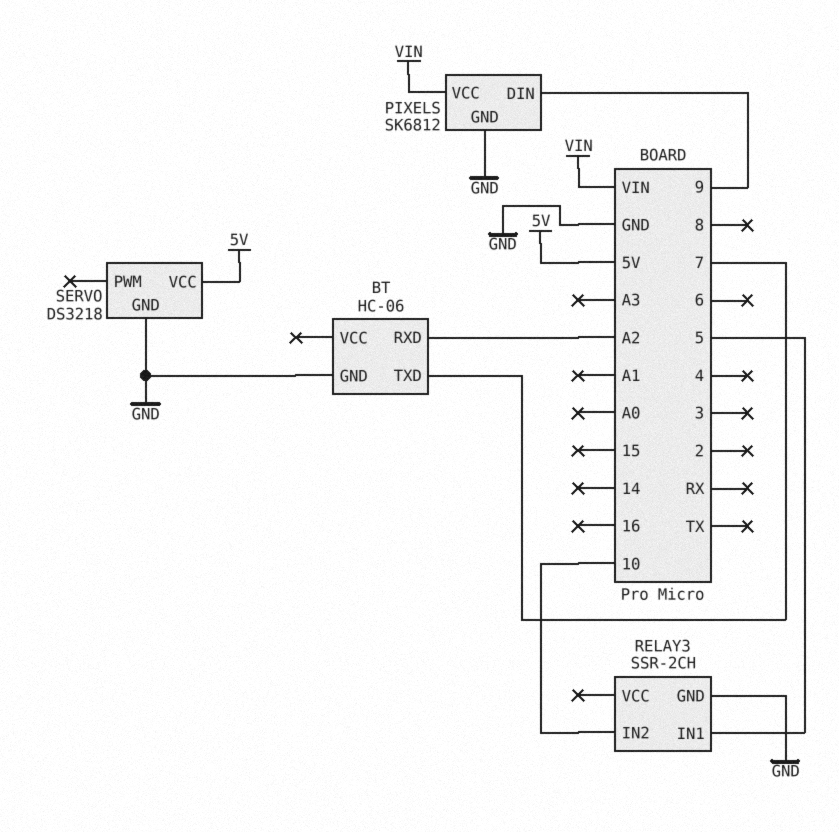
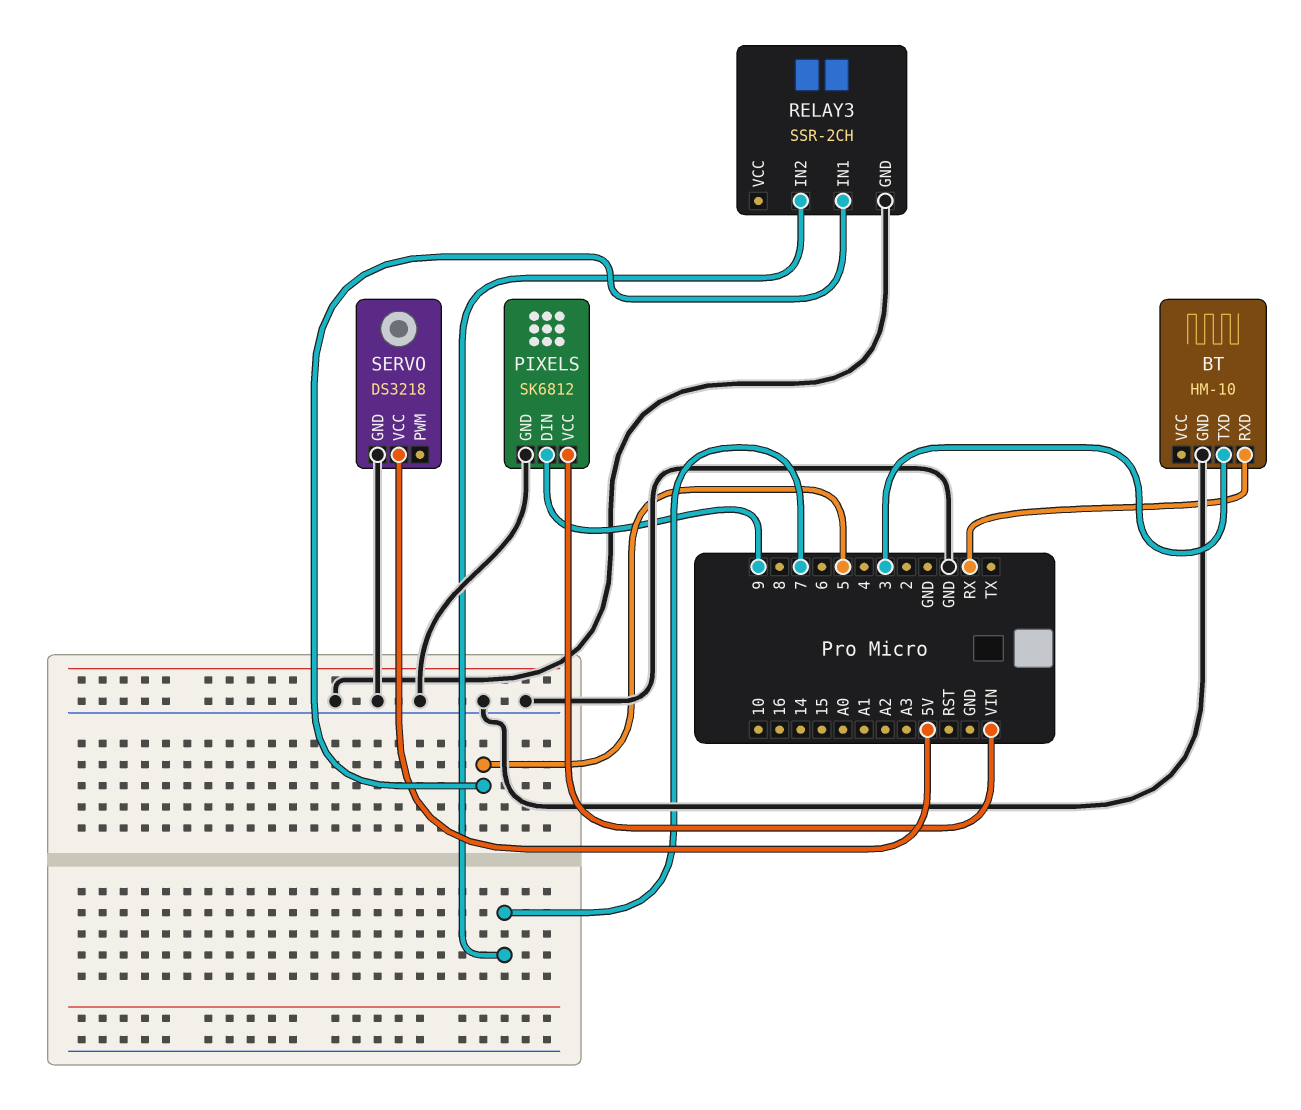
BT: HC-06 -> HM-10
BT pin RXD: A2 -> RX
BT pin TXD: 7 -> 3
RELAY3 pin IN2: 10 -> 7

